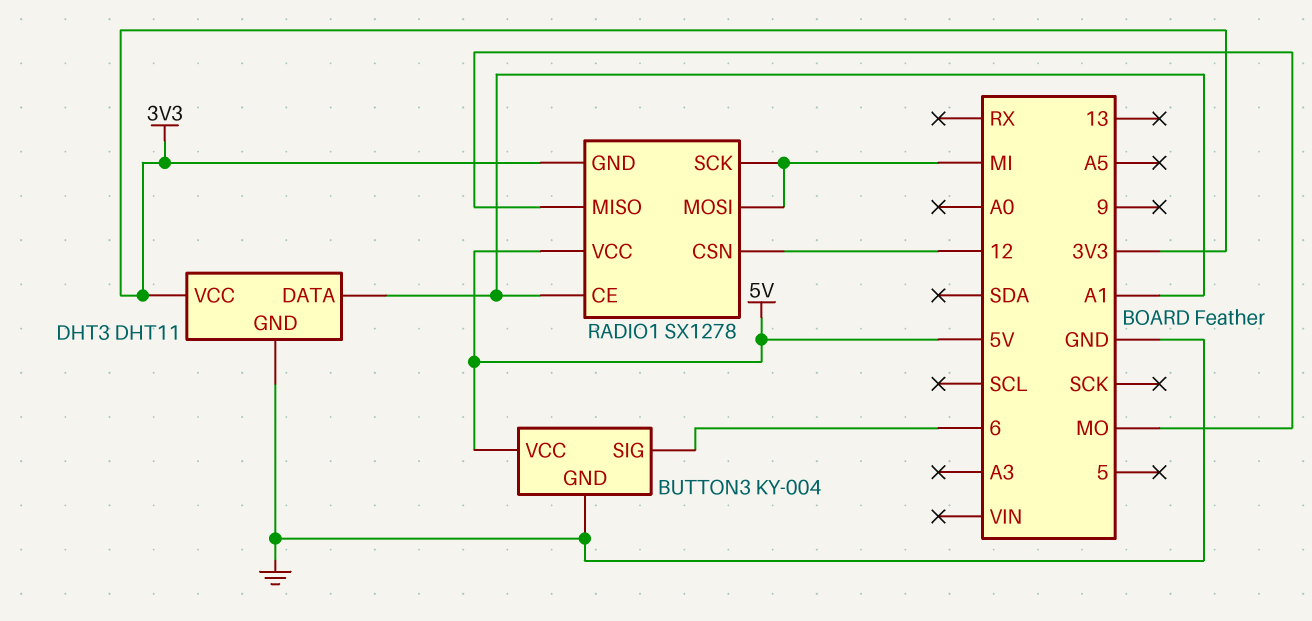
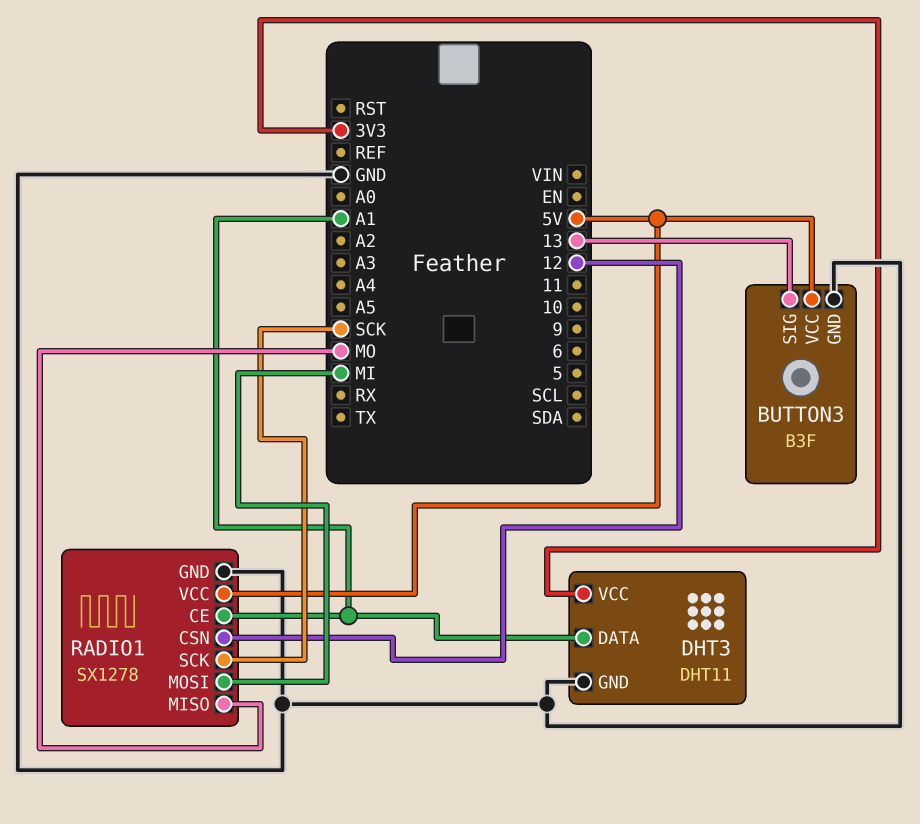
BUTTON3: KY-004 -> B3F
BUTTON3 pin SIG: 6 -> 13
RADIO1 pin GND: 3V3 -> GND
RADIO1 pin SCK: MI -> SCK

